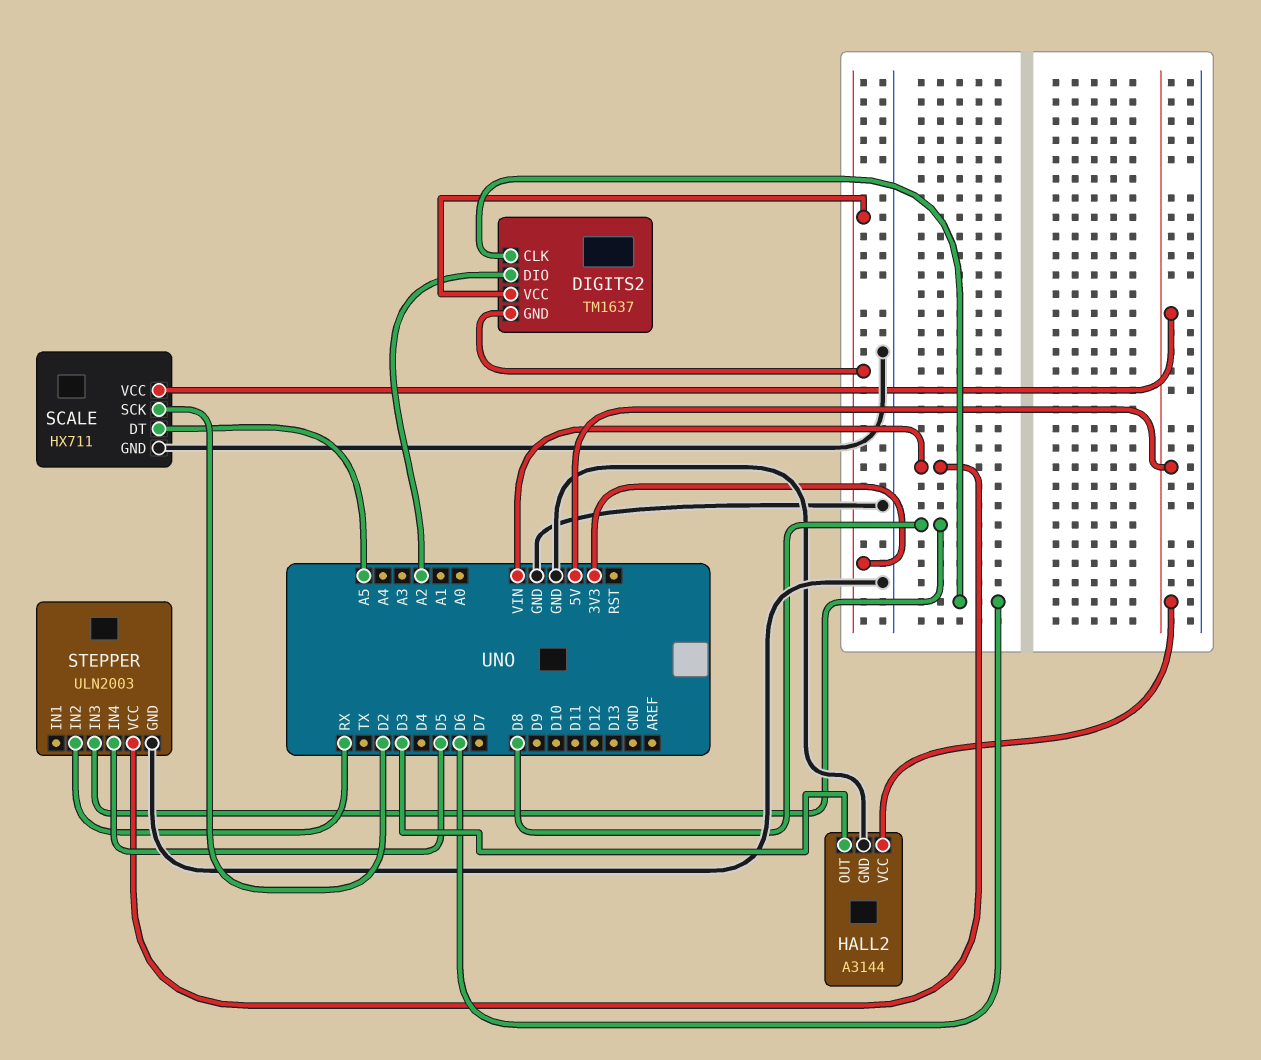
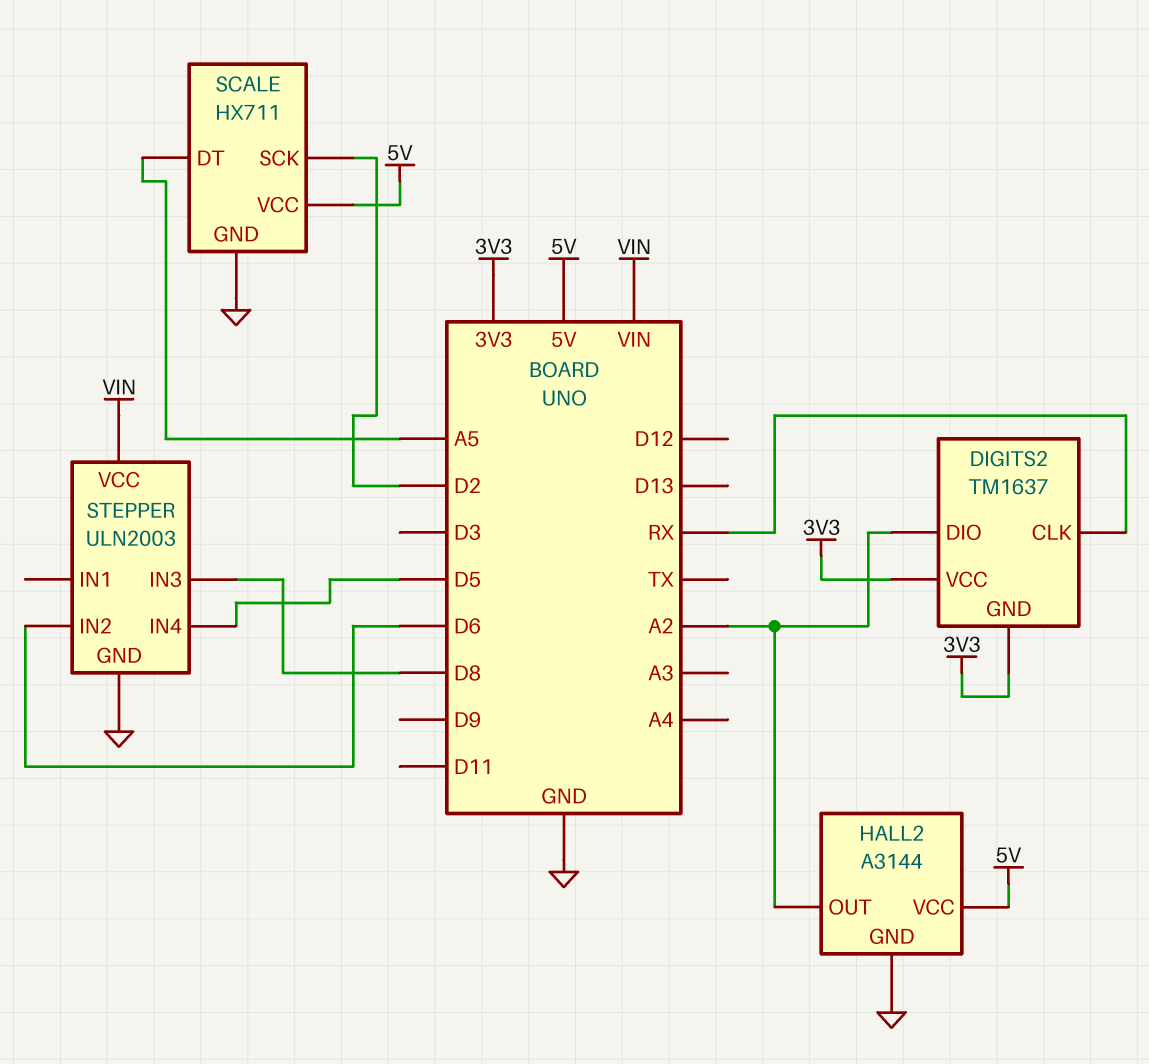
DIGITS2 pin CLK: D6 -> RX
HALL2 pin OUT: D3 -> A2
STEPPER pin IN2: RX -> D6

